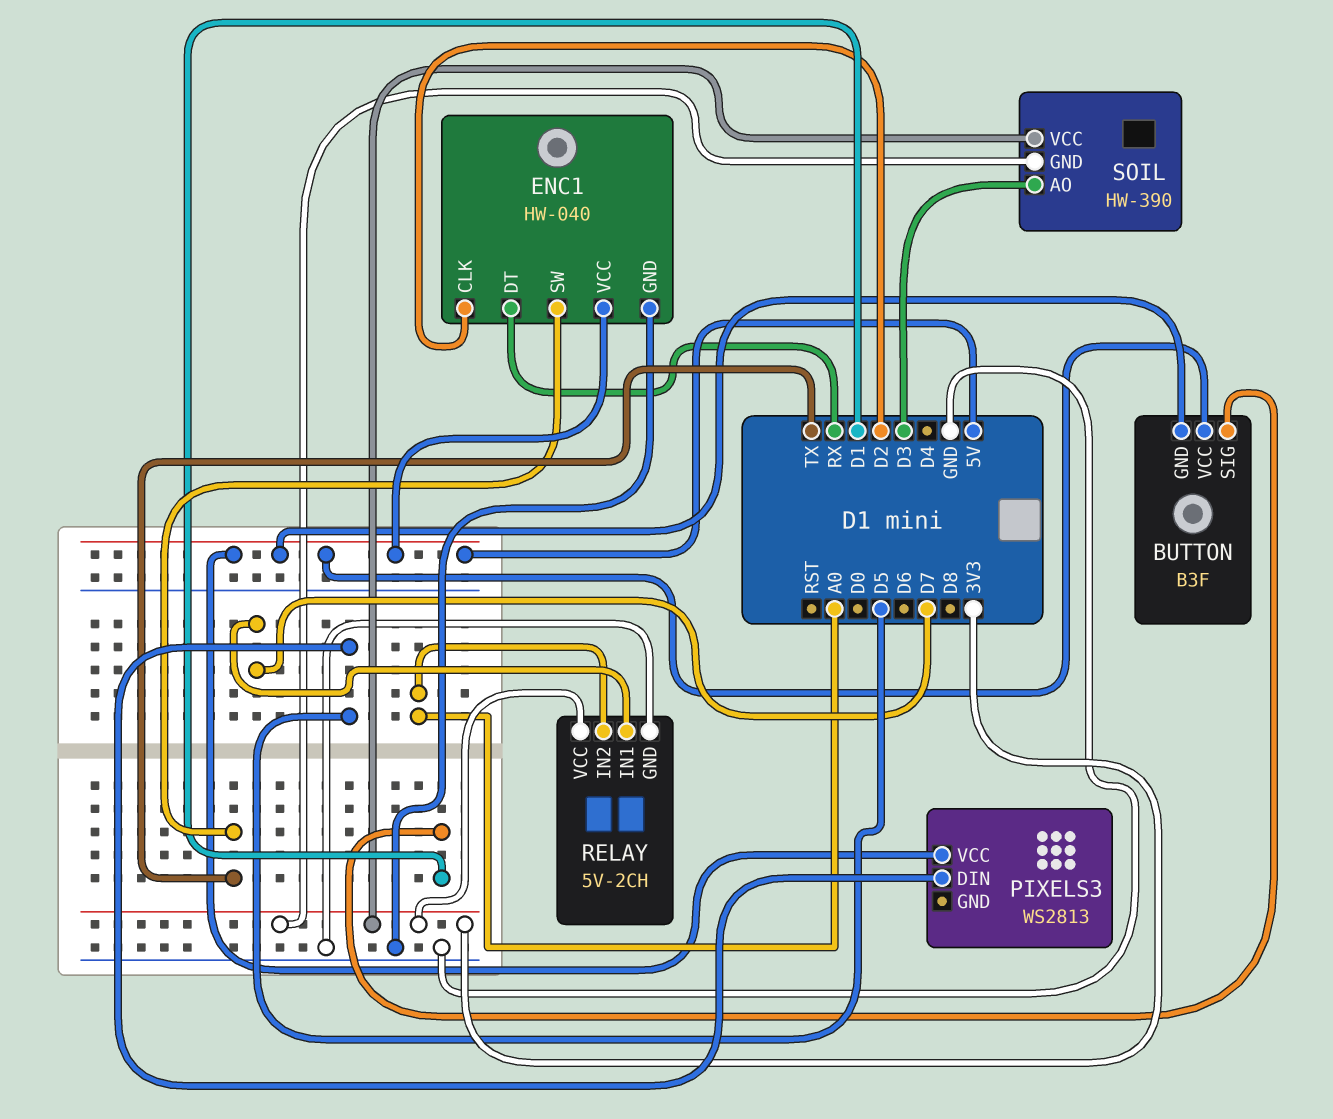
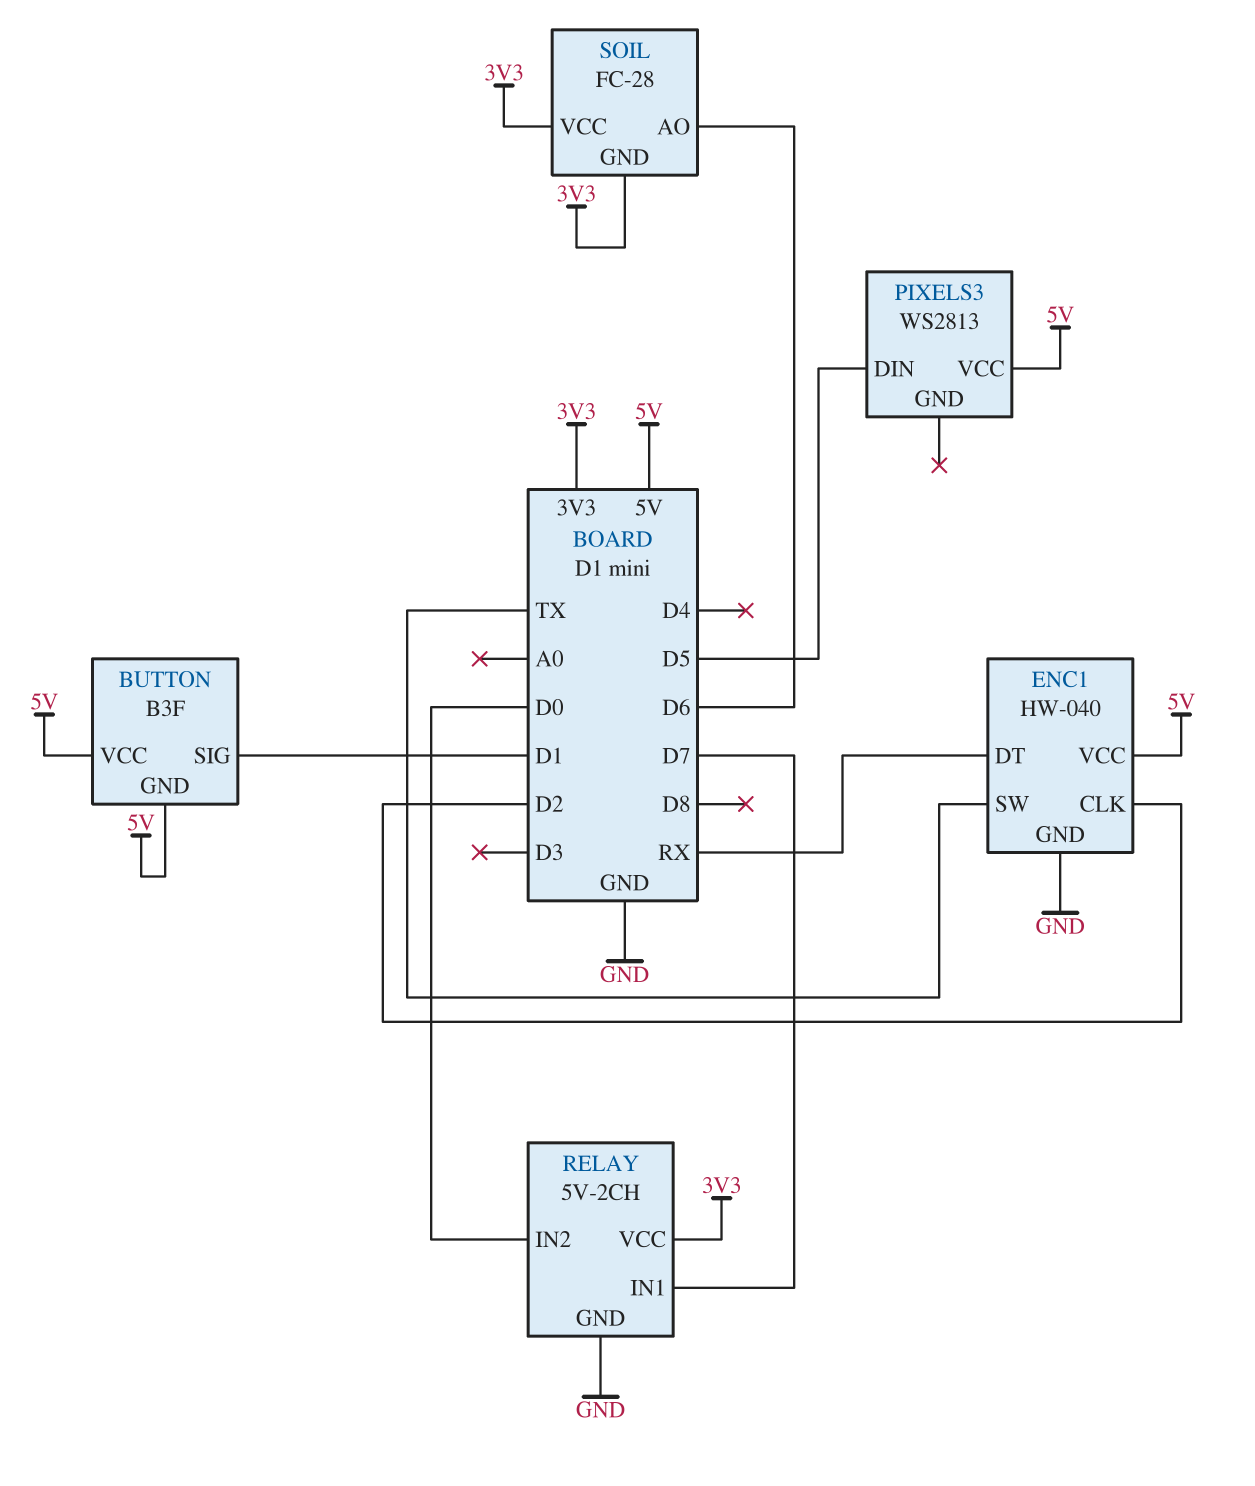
RELAY pin IN2: A0 -> D0
SOIL: HW-390 -> FC-28
SOIL pin AO: D3 -> D6

